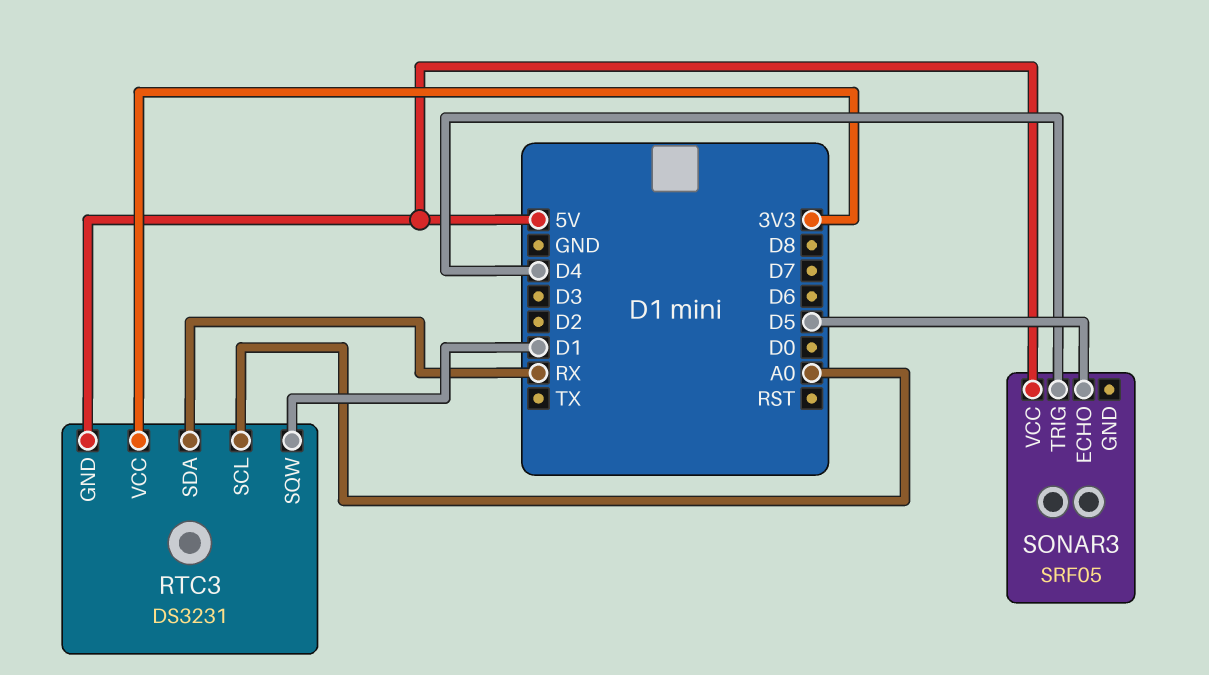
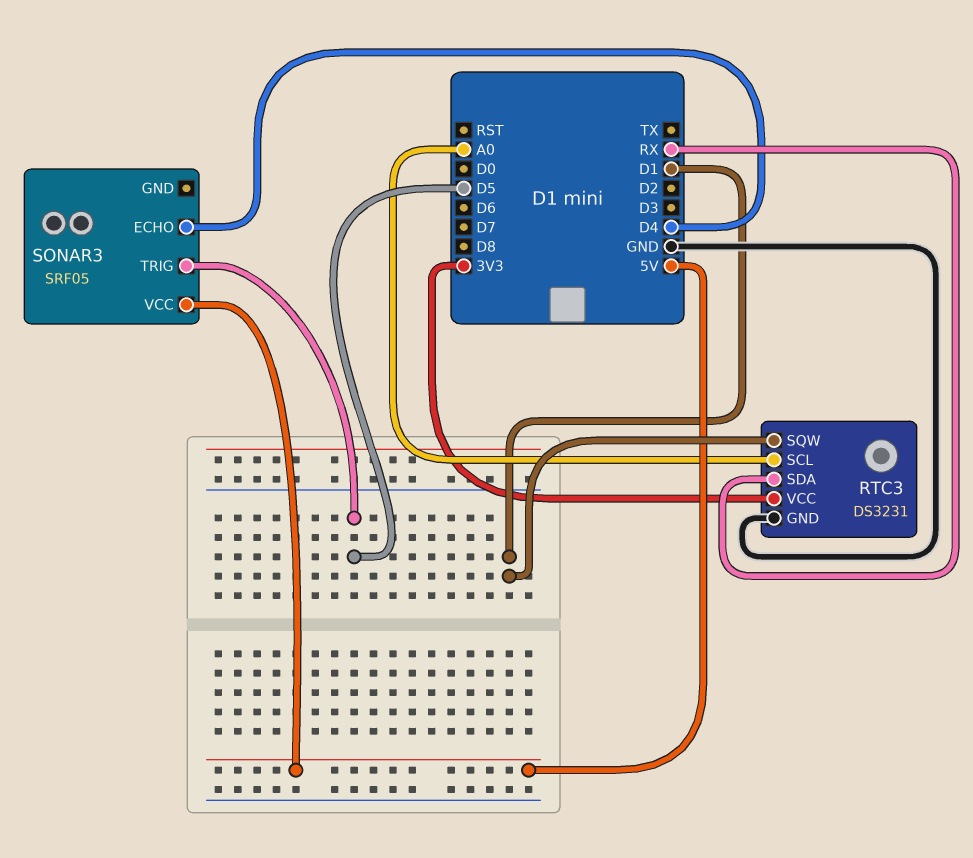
RTC3 pin GND: 5V -> GND
SONAR3 pin ECHO: D5 -> D4
SONAR3 pin TRIG: D4 -> D5

